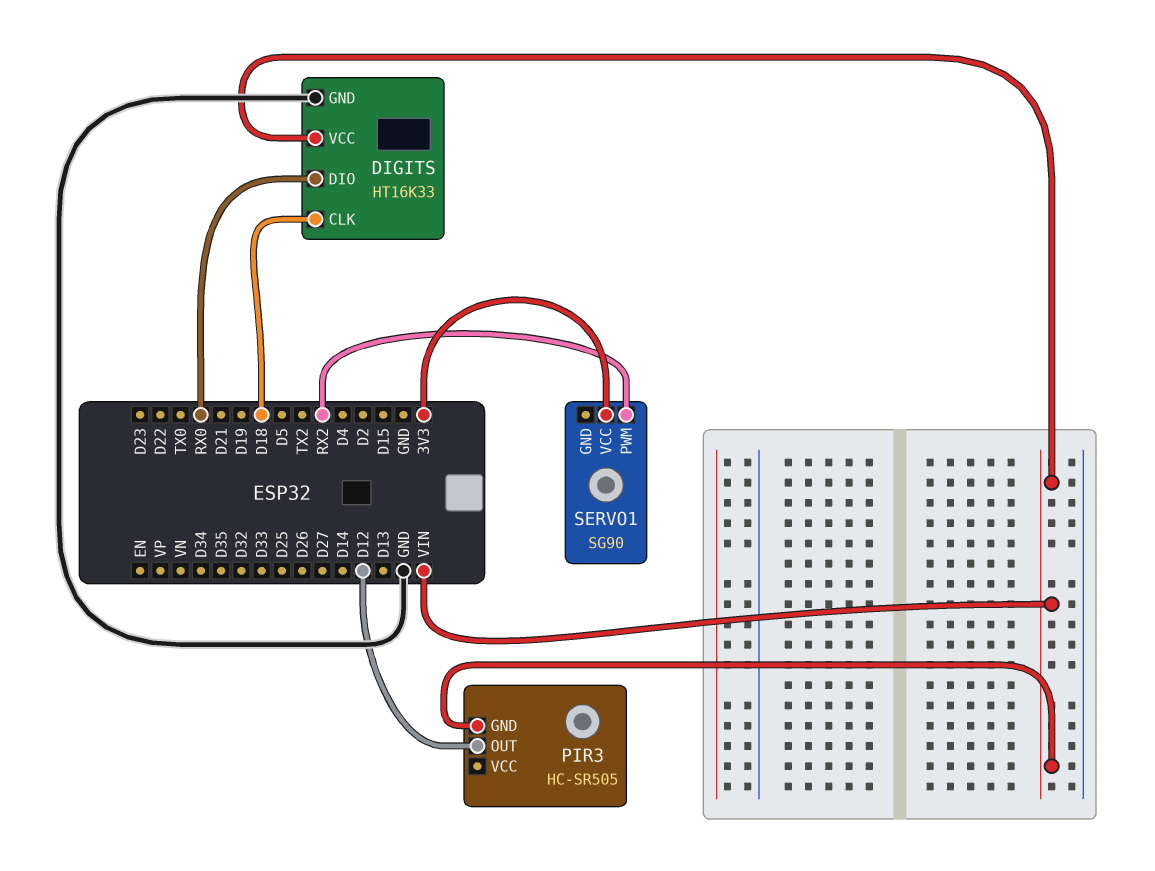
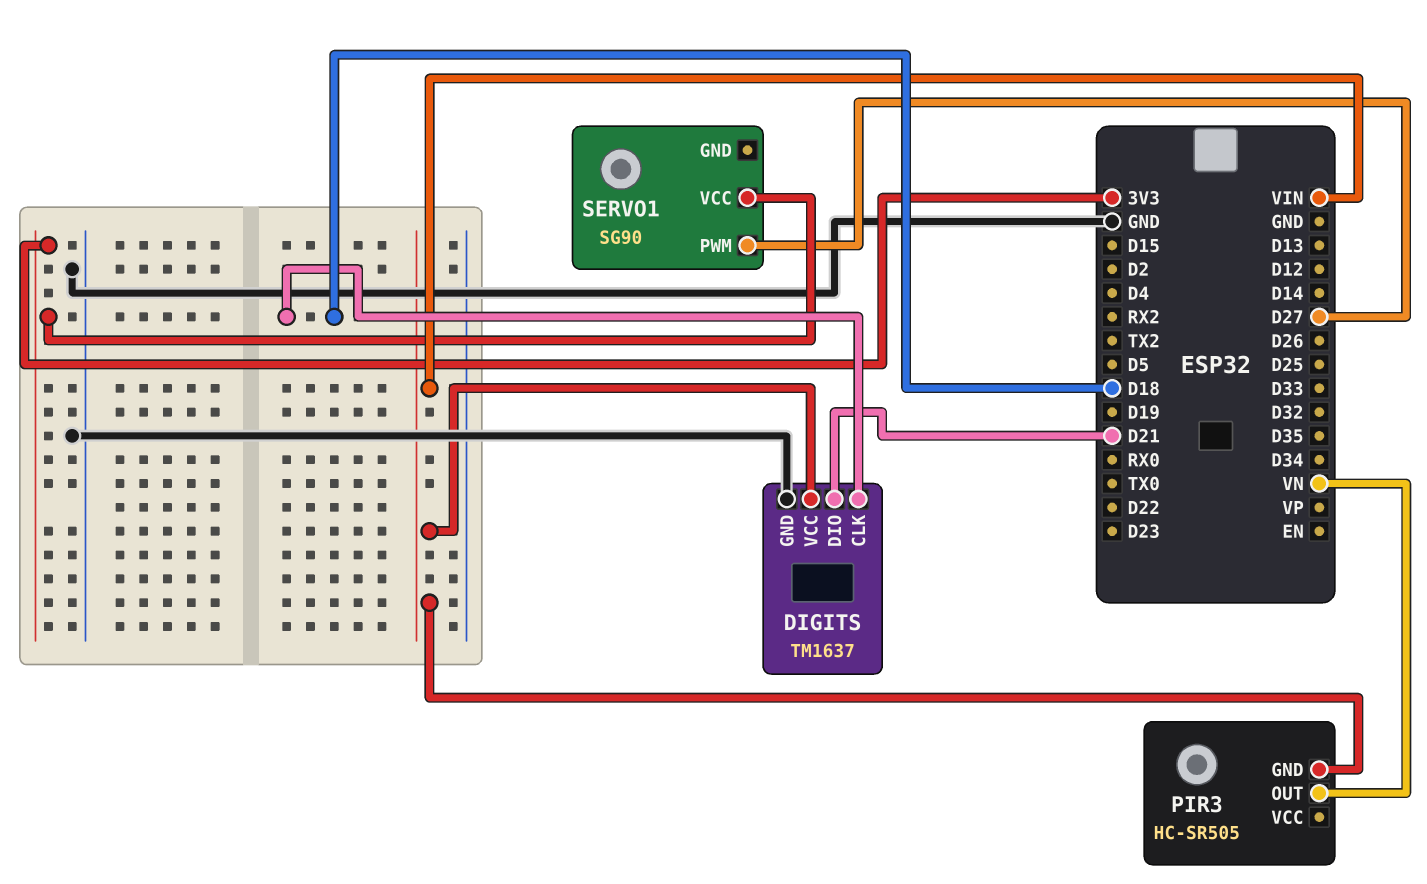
DIGITS: HT16K33 -> TM1637
DIGITS pin DIO: RX0 -> D21
PIR3 pin OUT: D12 -> VN
SERVO1 pin PWM: RX2 -> D27

